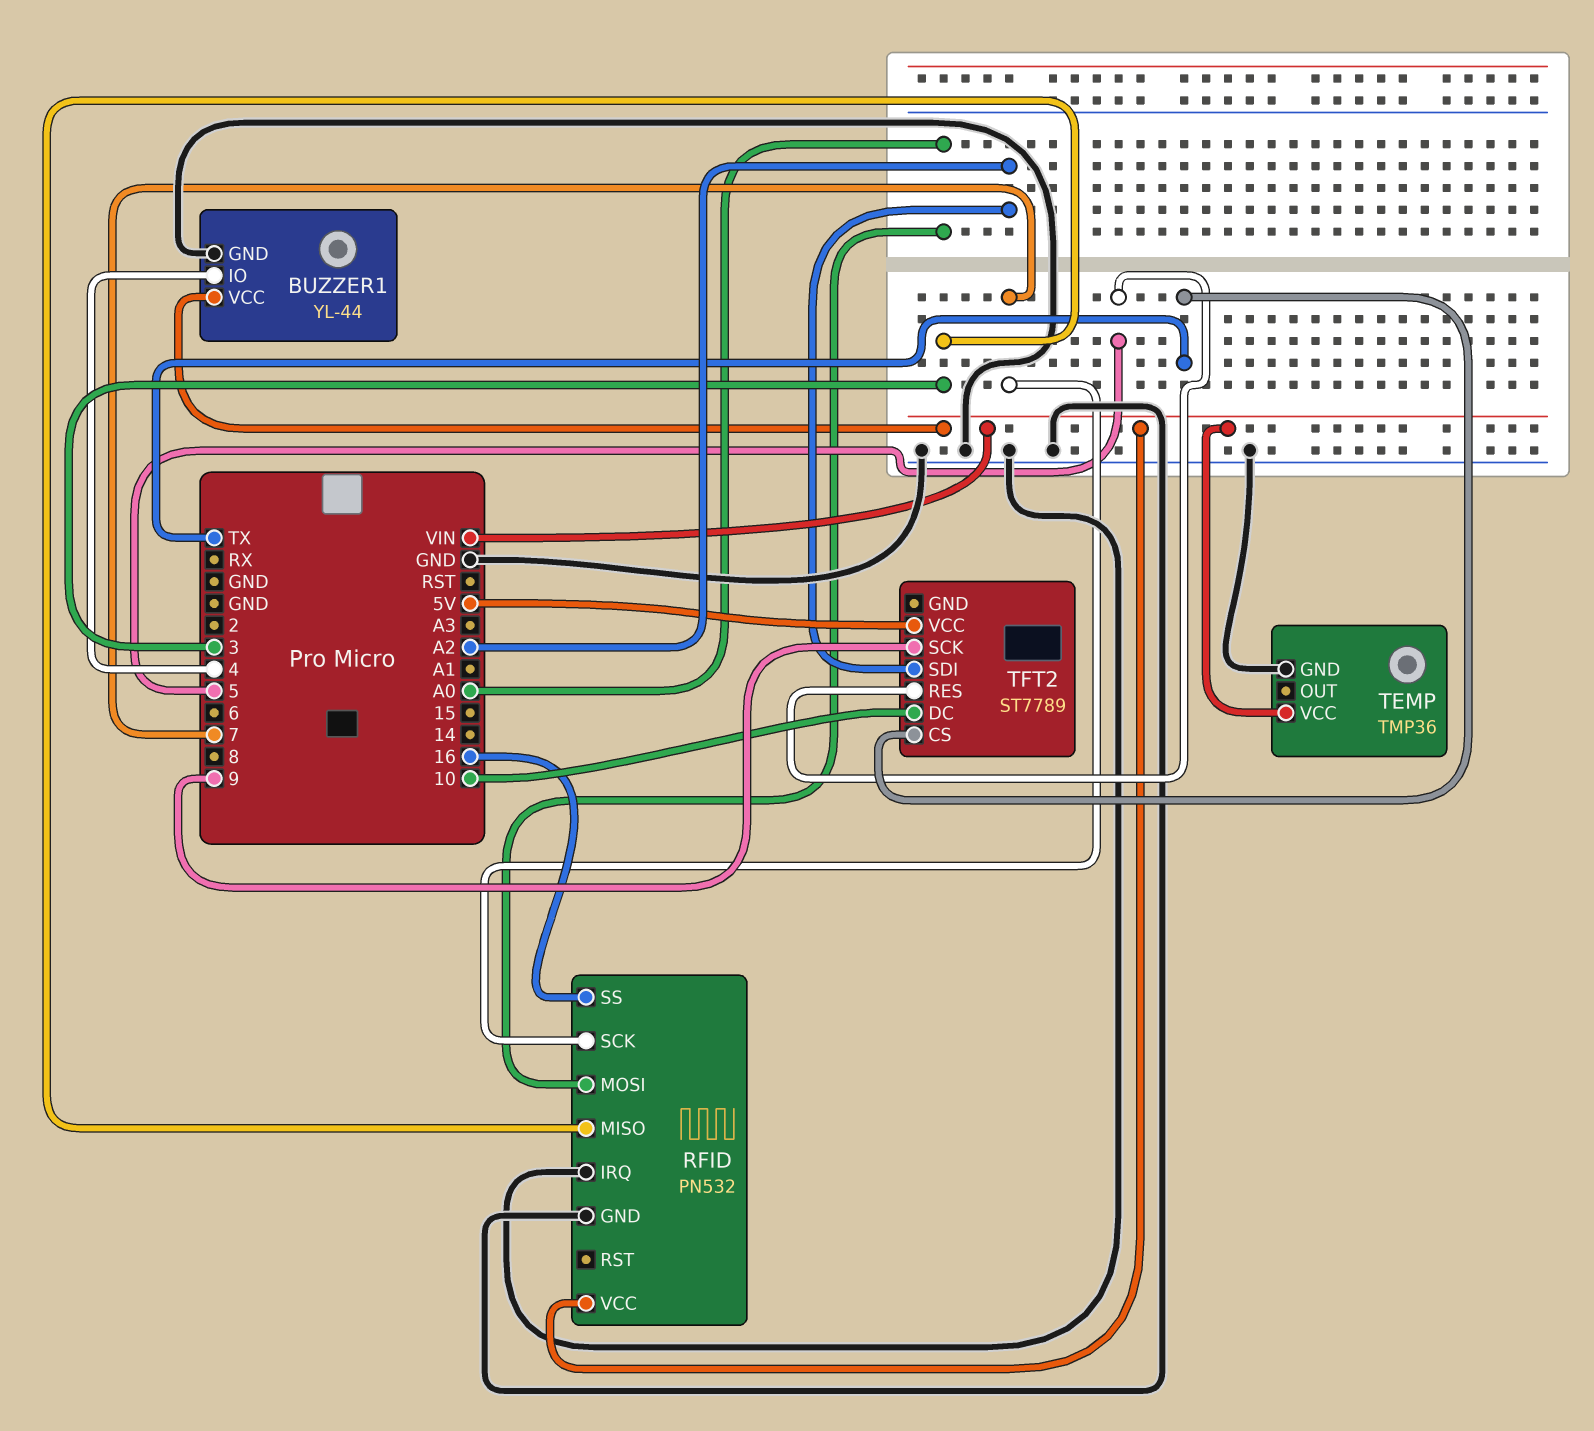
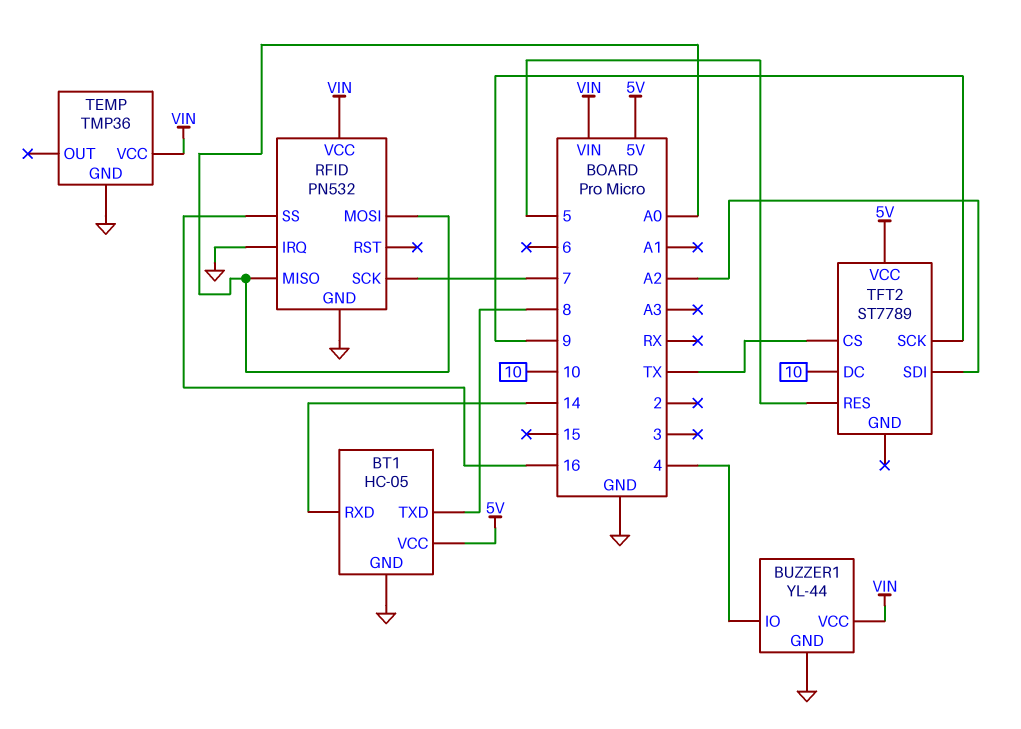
BT1: none -> HC-05
BT1 pin GND: none -> GND
BT1 pin RXD: none -> 14
BT1 pin TXD: none -> 8
BT1 pin VCC: none -> 5V
RFID pin MISO: 3 -> A0

